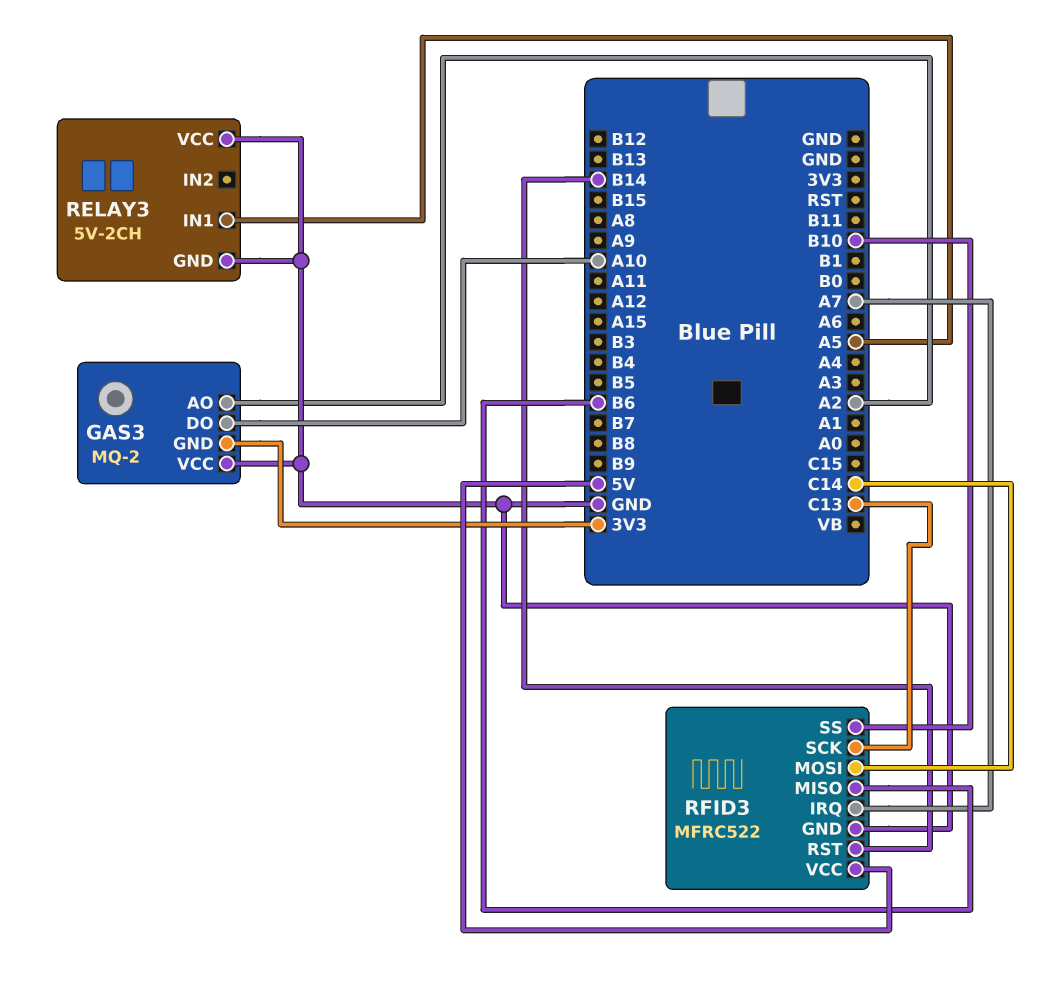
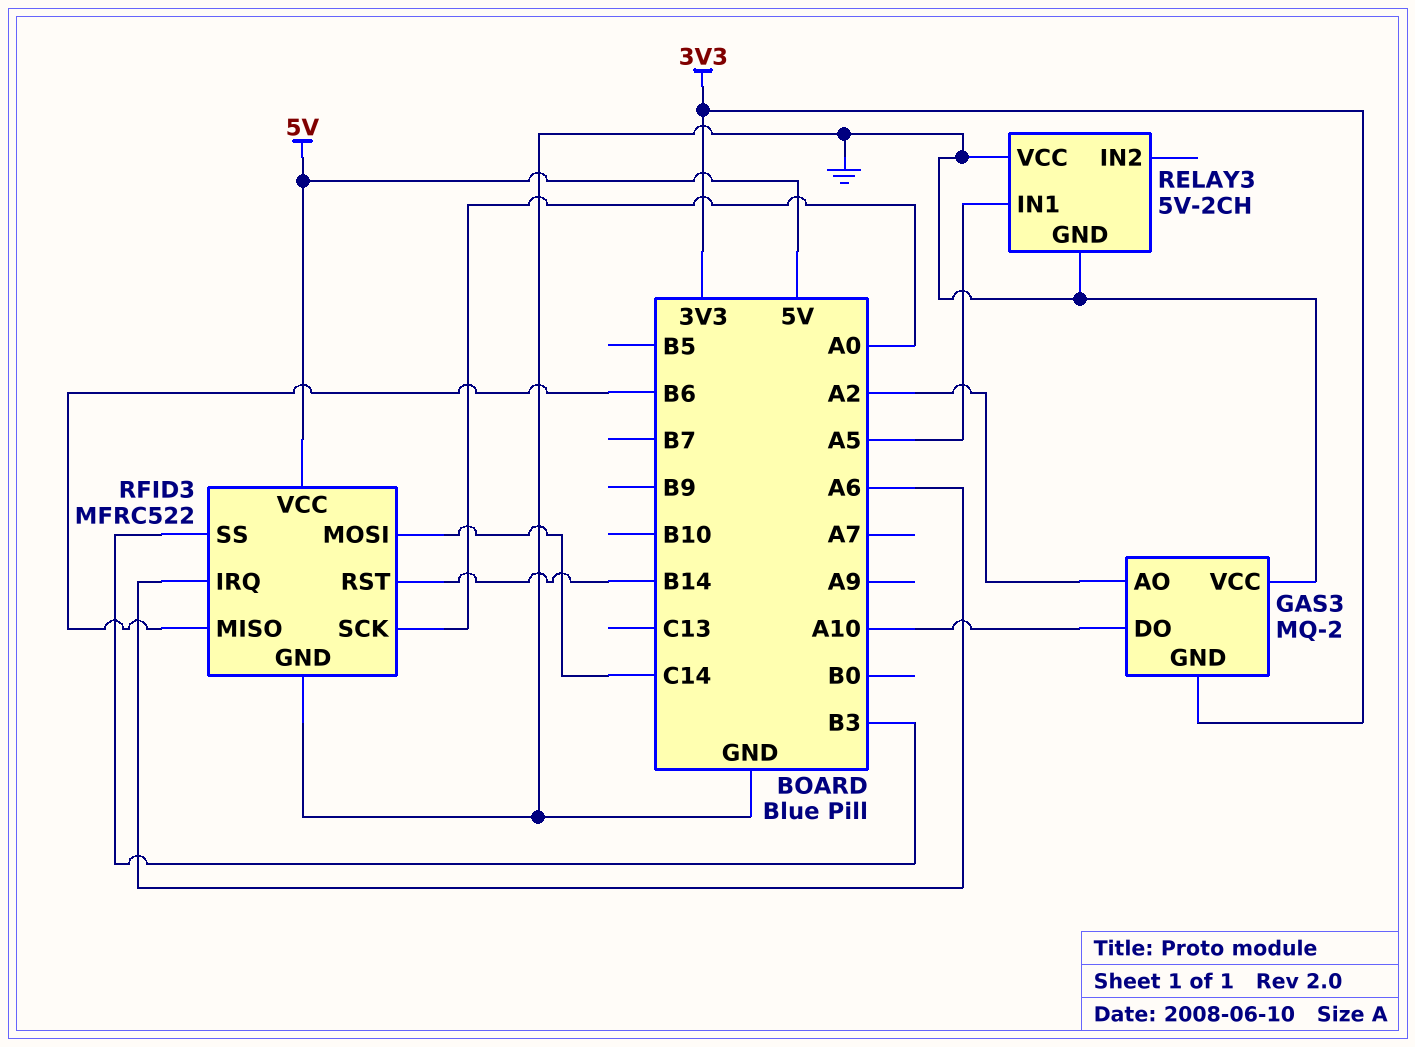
RFID3 pin IRQ: A7 -> A6
RFID3 pin SCK: C13 -> A0
RFID3 pin SS: B10 -> B3

